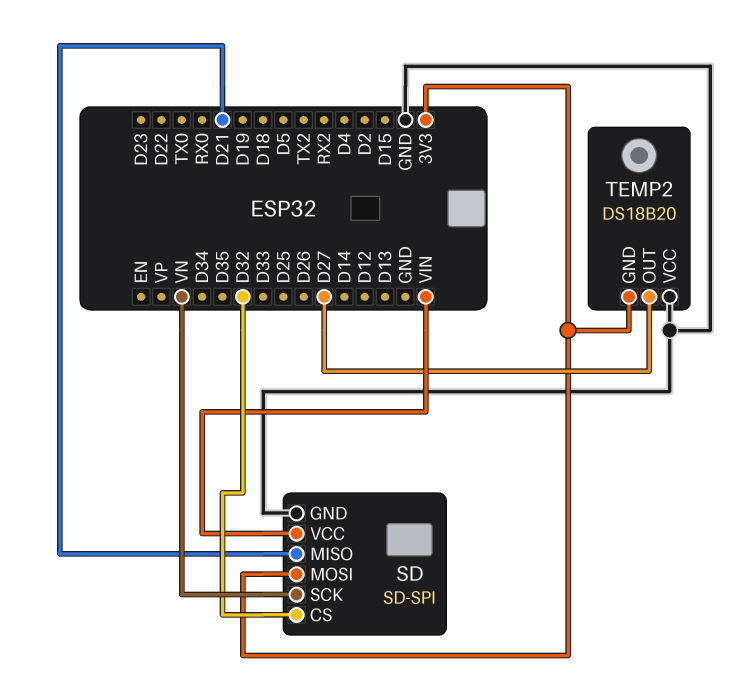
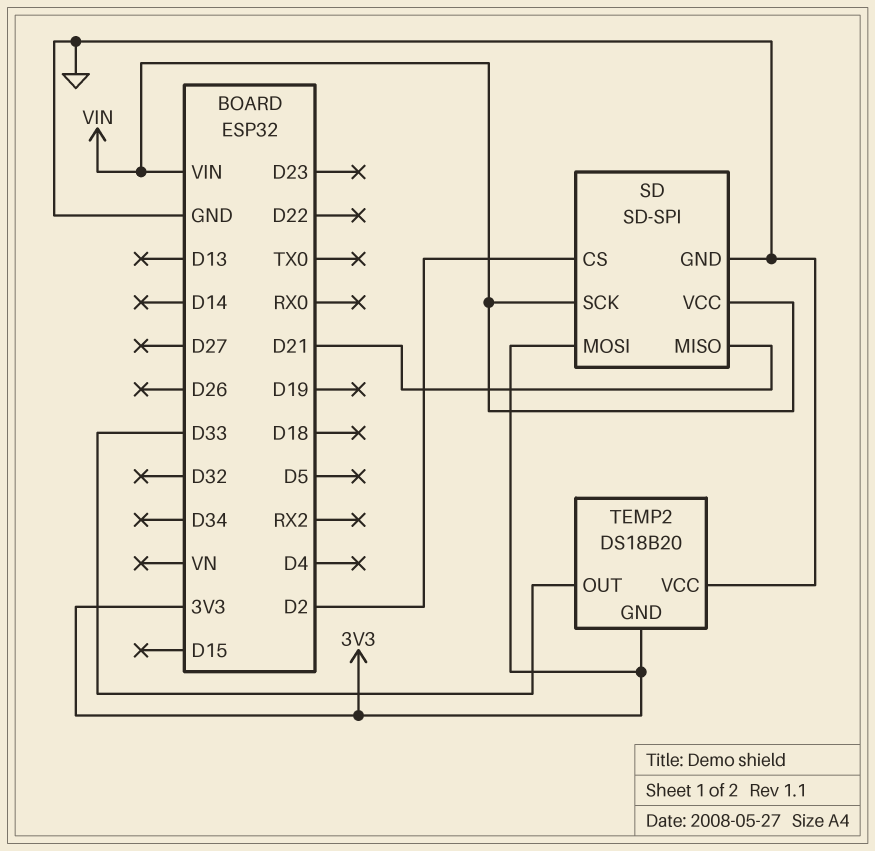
SD pin CS: D32 -> D2
SD pin SCK: VN -> VIN
TEMP2 pin OUT: D27 -> D33

